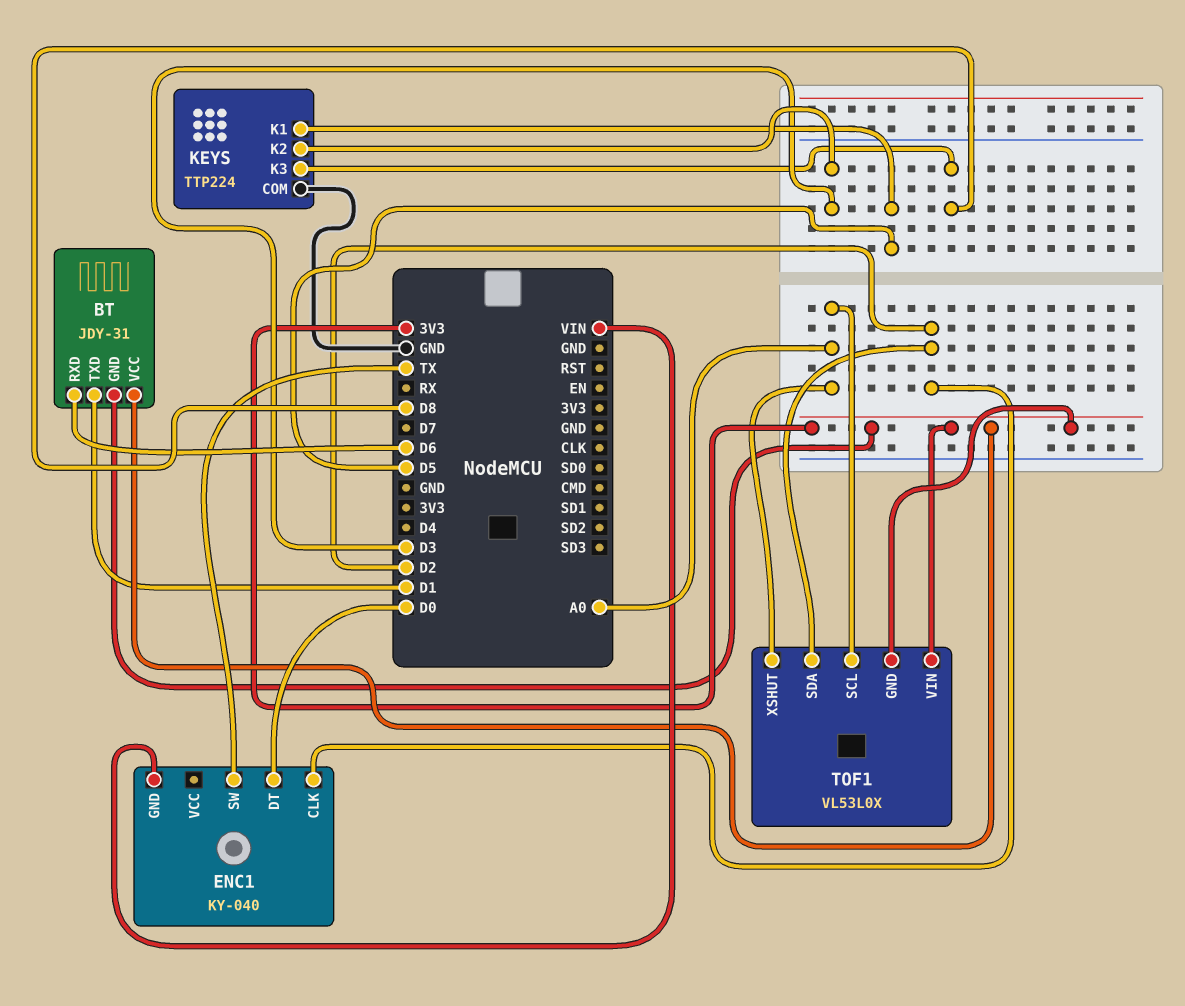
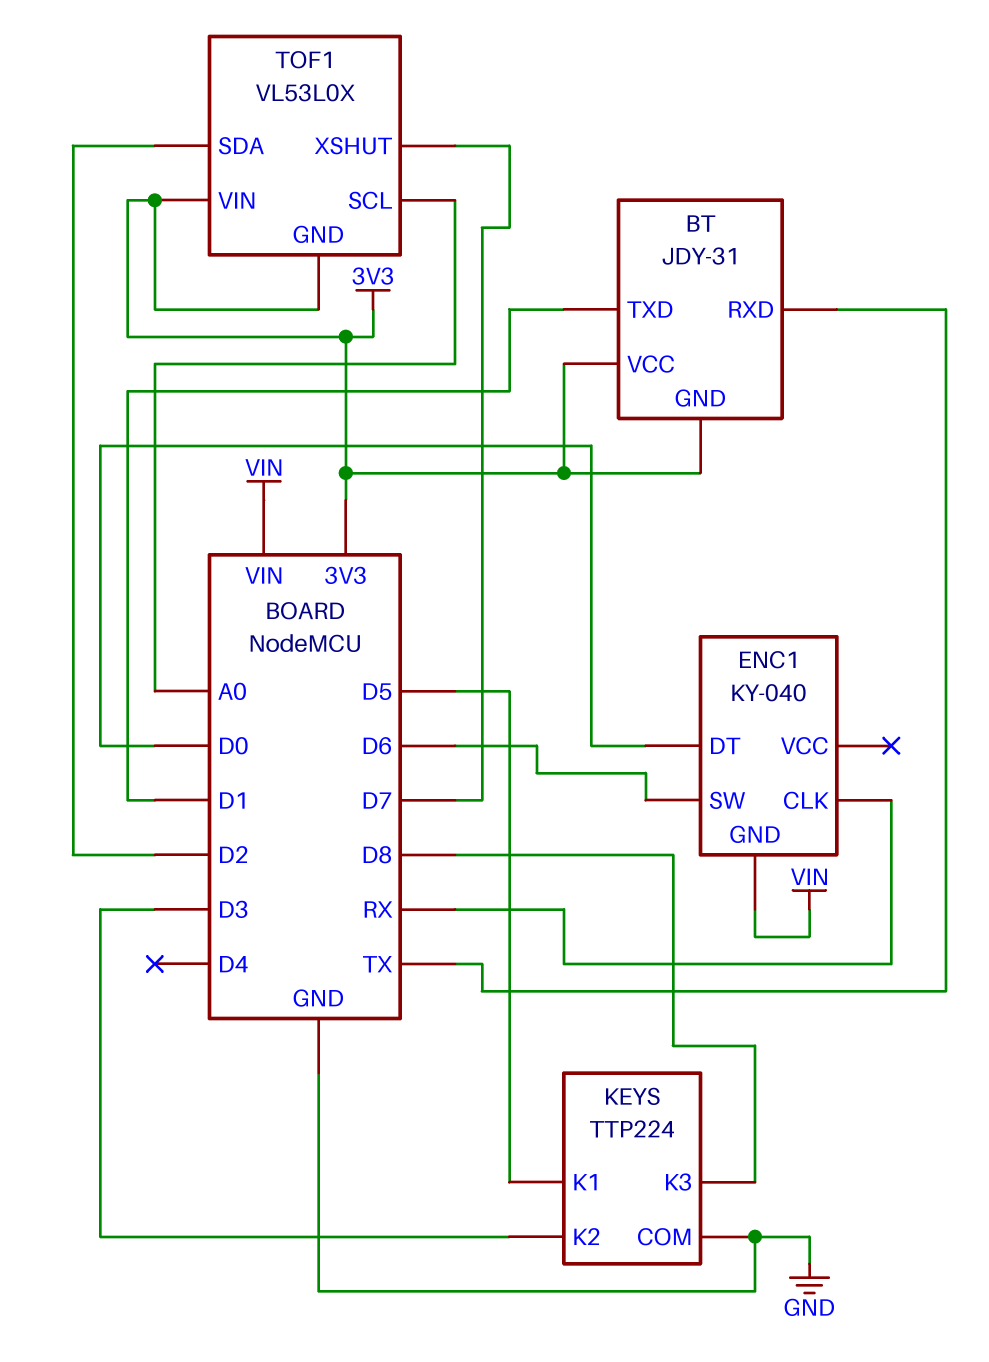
BT pin RXD: D6 -> TX
ENC1 pin CLK: D2 -> RX
ENC1 pin SW: TX -> D6
TOF1 pin XSHUT: A0 -> D7

